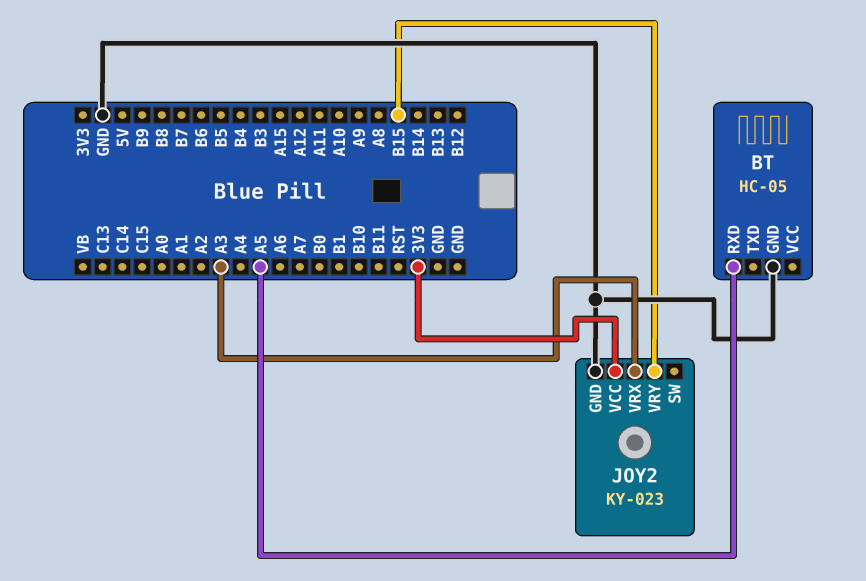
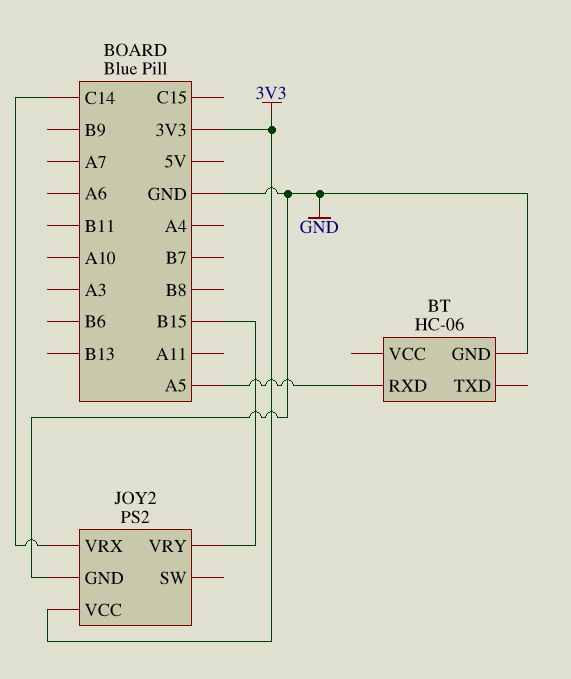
BT: HC-05 -> HC-06
JOY2: KY-023 -> PS2
JOY2 pin VRX: A3 -> C14

